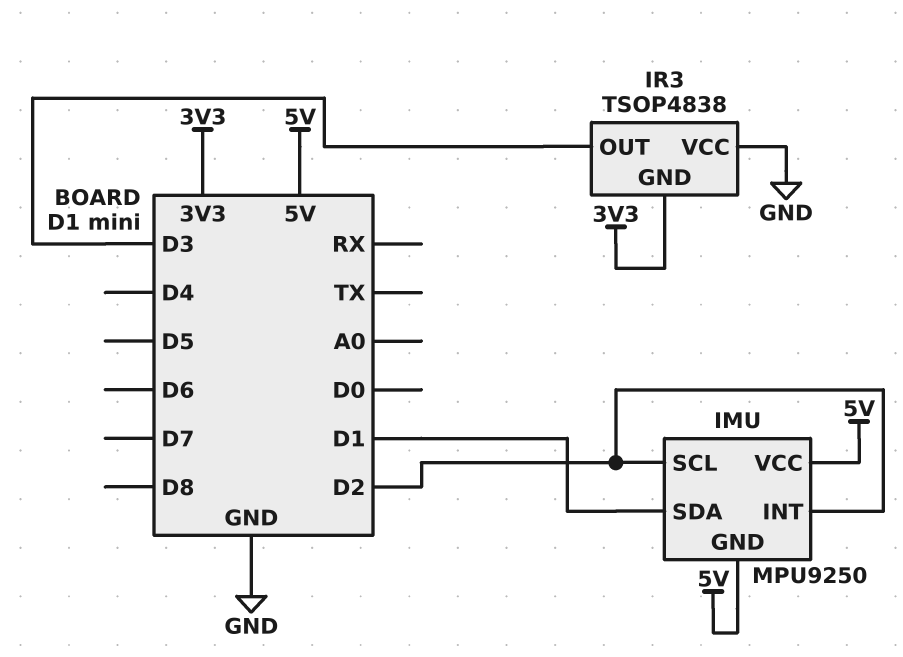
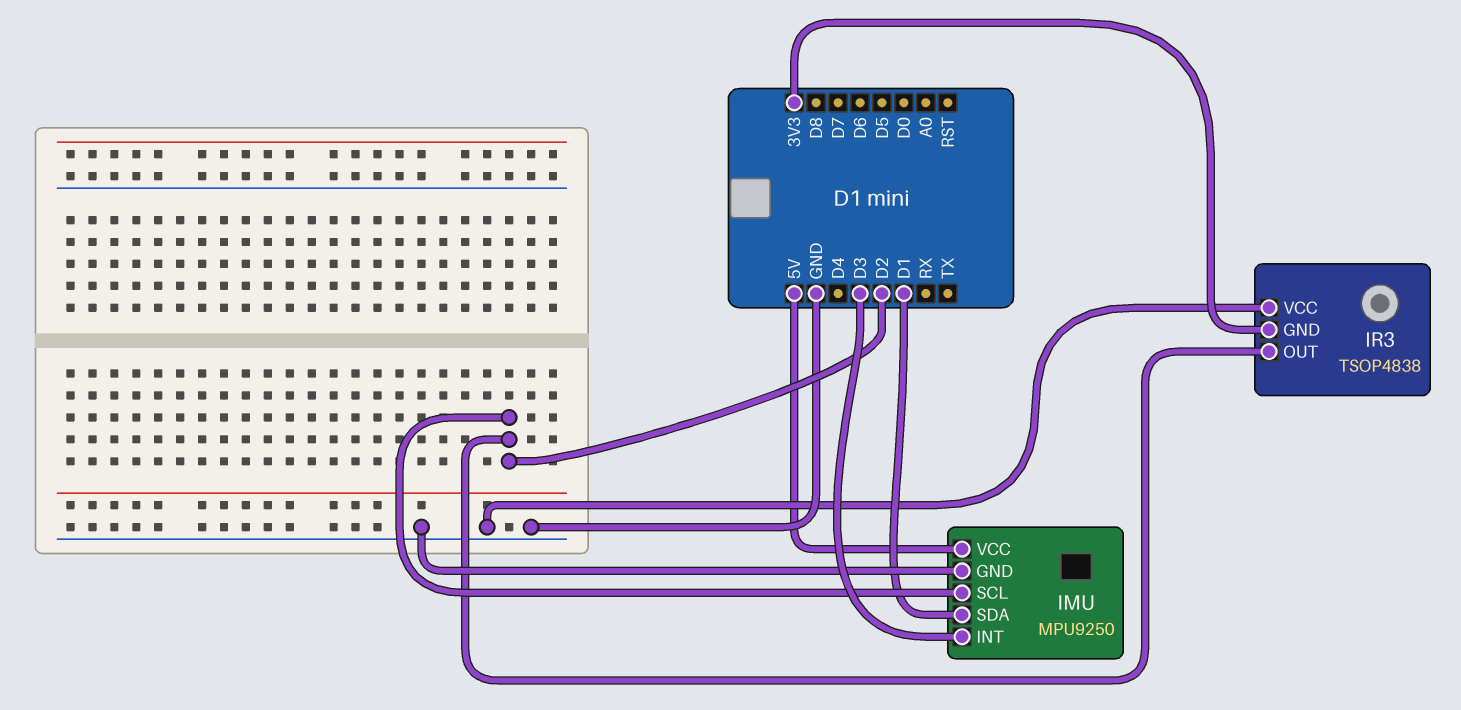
IMU pin GND: 5V -> GND
IMU pin INT: D2 -> D3
IR3 pin OUT: D3 -> D2

